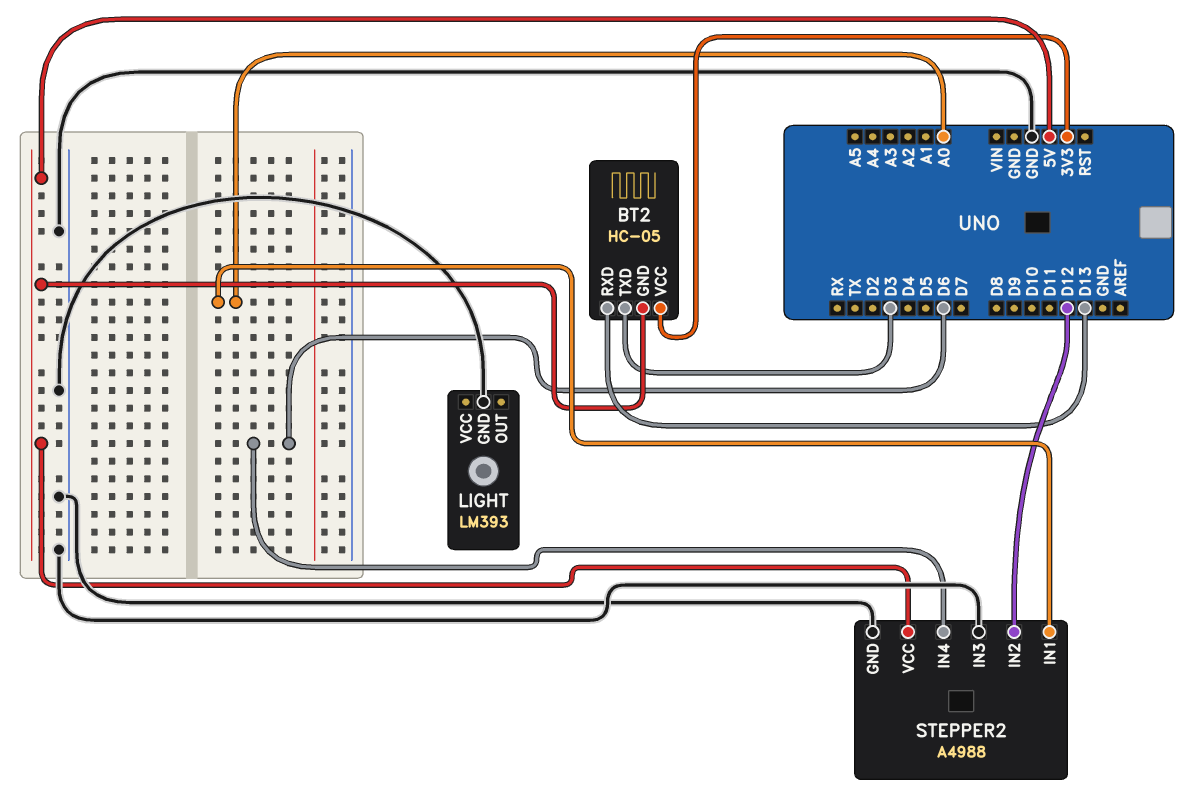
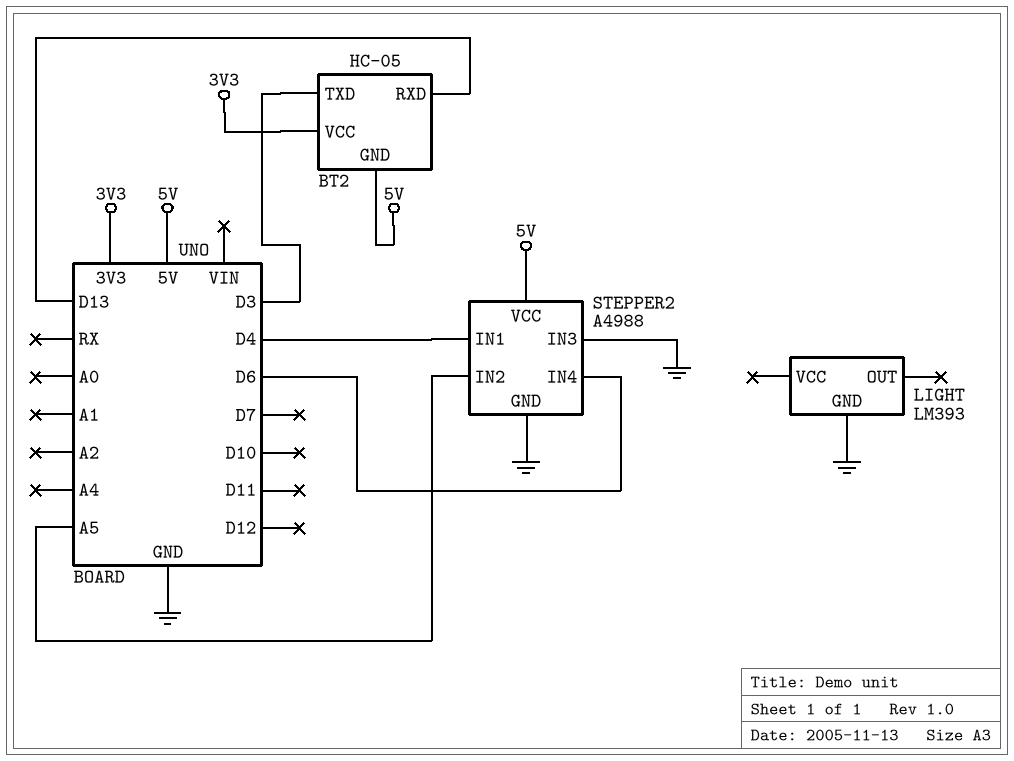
STEPPER2 pin IN1: A0 -> D4
STEPPER2 pin IN2: D12 -> A5

